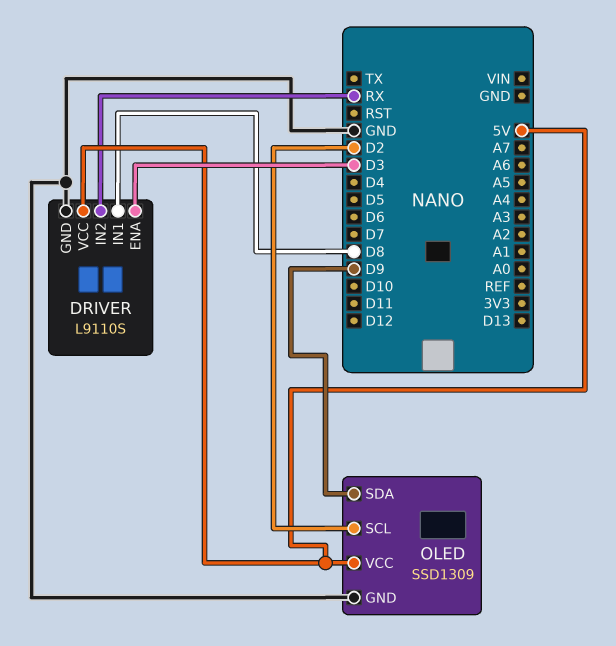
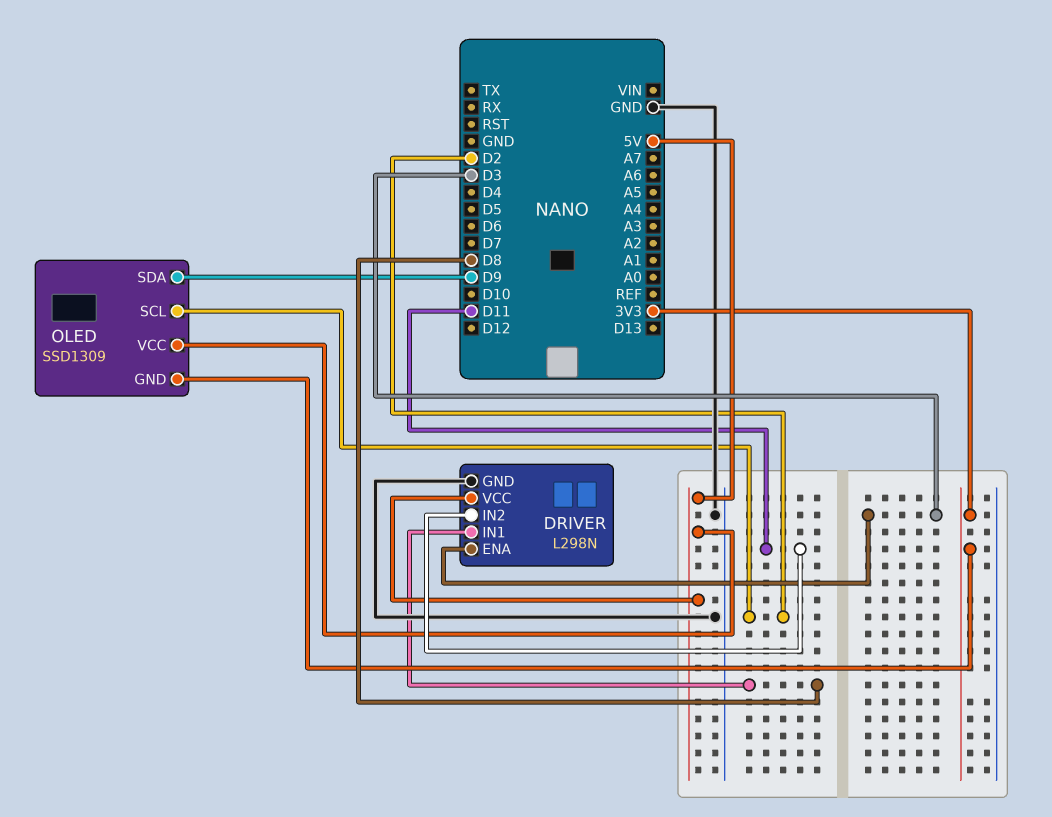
DRIVER: L9110S -> L298N
DRIVER pin IN2: RX -> D11
OLED pin GND: GND -> 3V3

